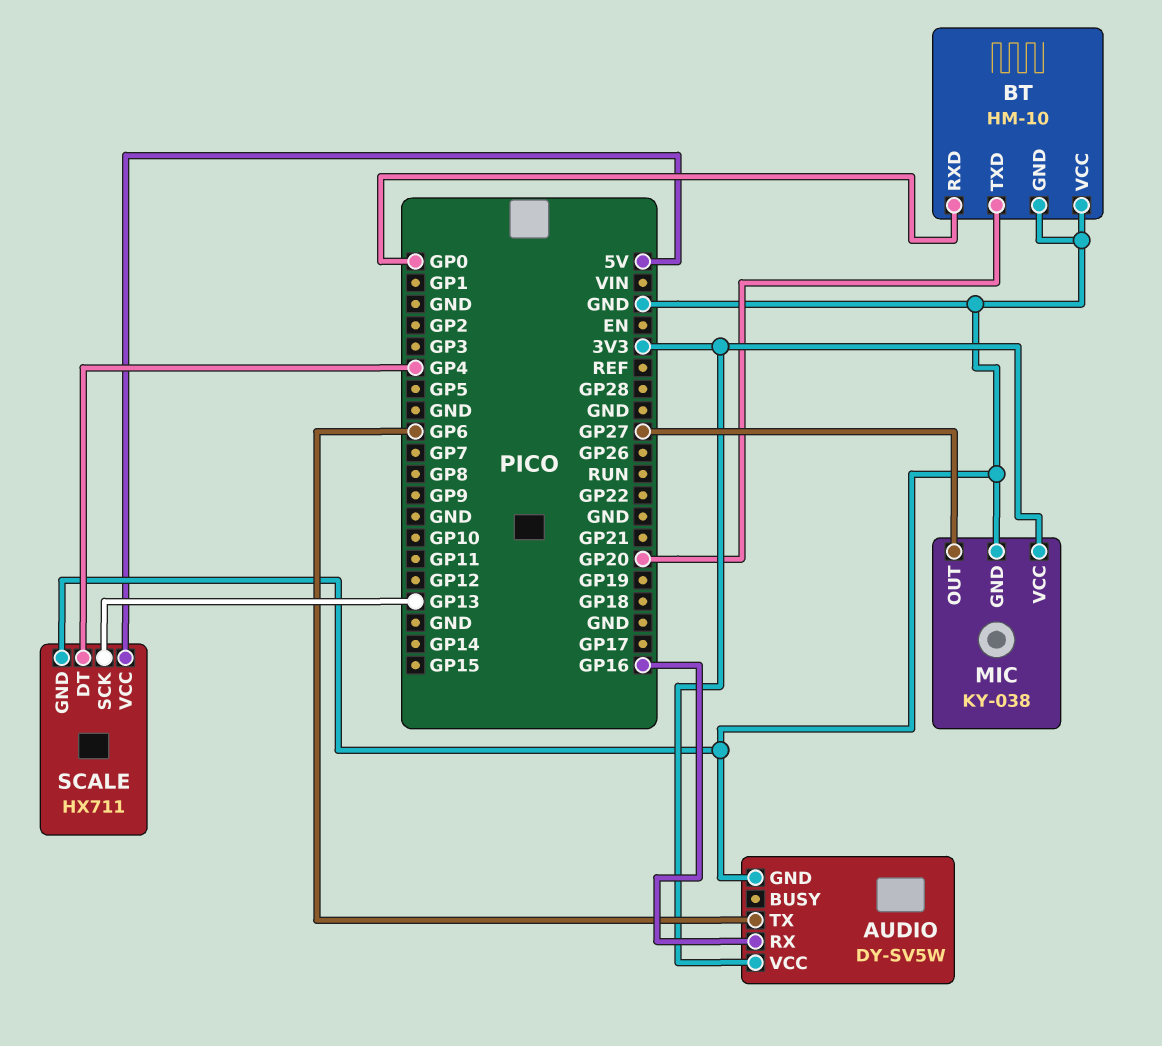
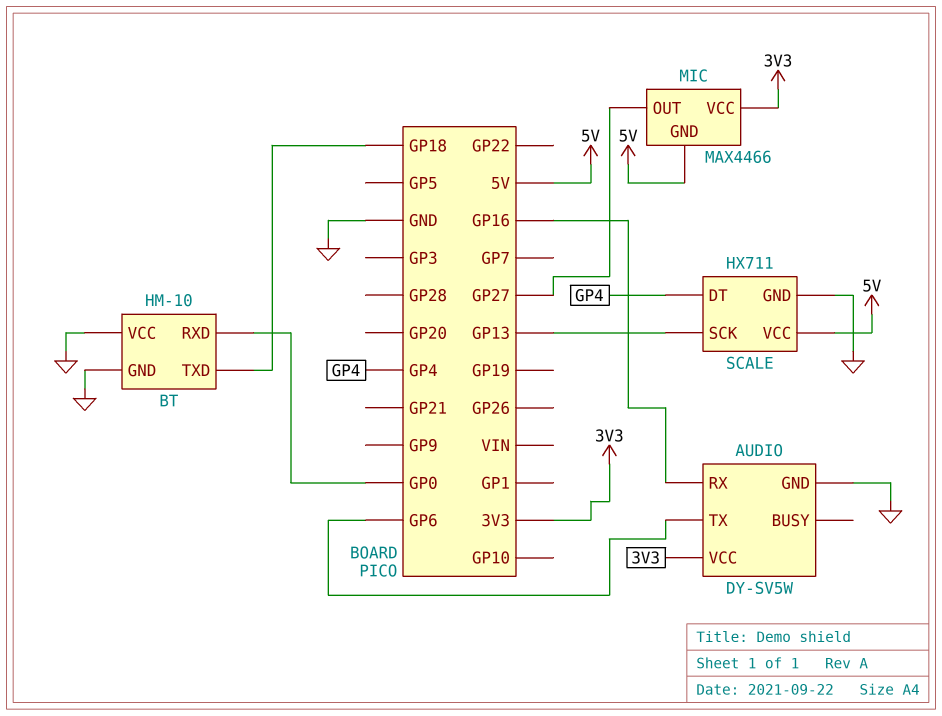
BT pin TXD: GP20 -> GP18
MIC: KY-038 -> MAX4466
MIC pin GND: GND -> 5V

